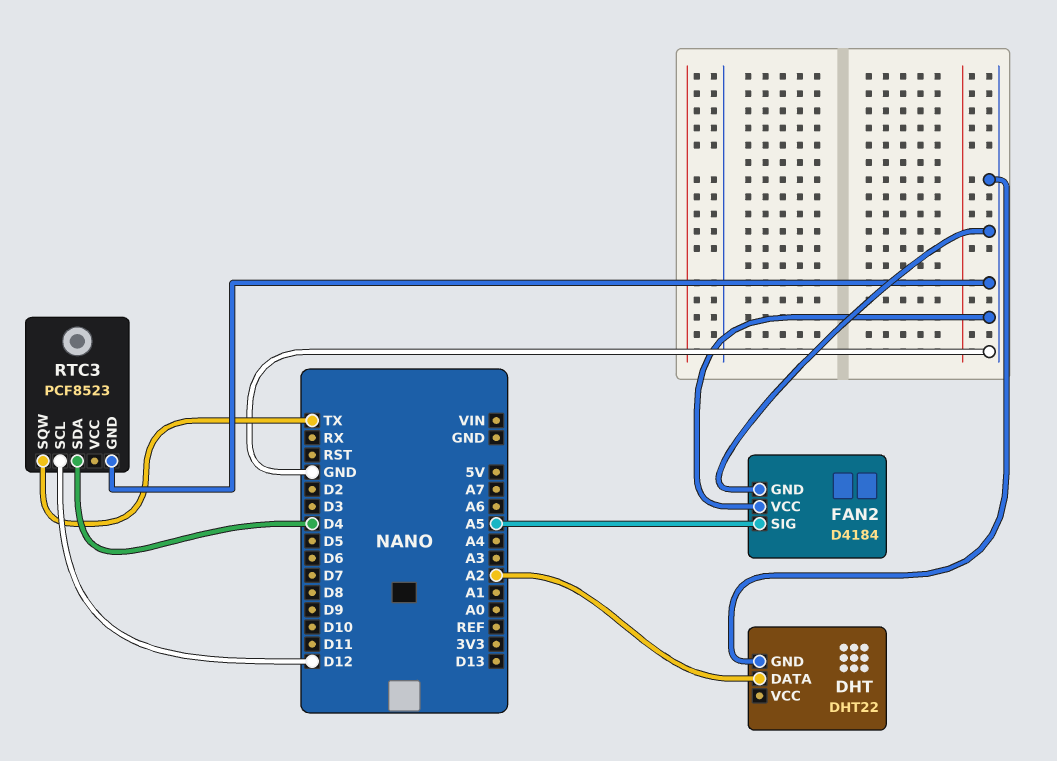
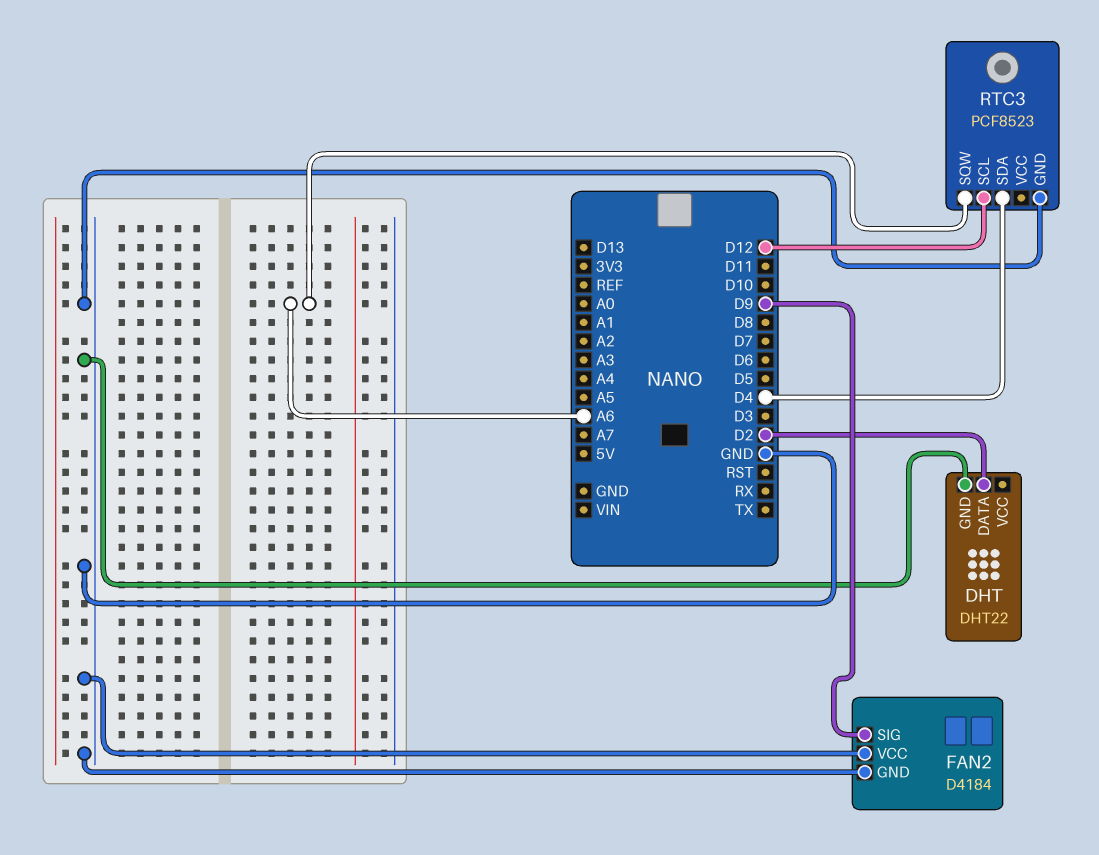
DHT pin DATA: A2 -> D2
FAN2 pin SIG: A5 -> D9
RTC3 pin SQW: TX -> A6

